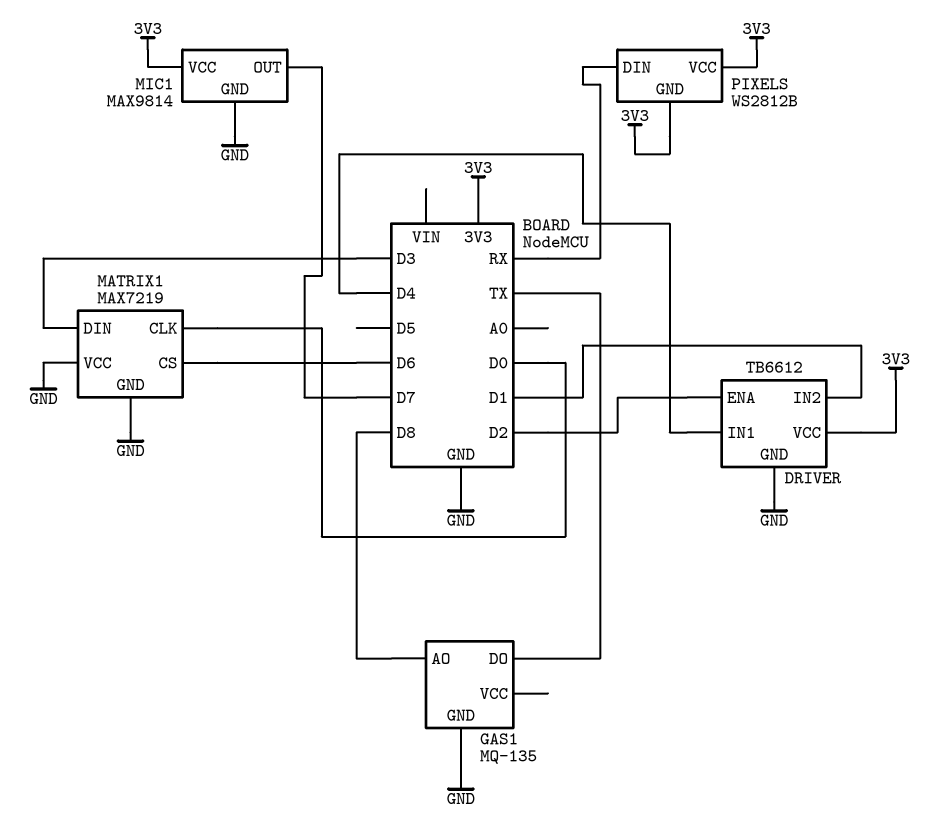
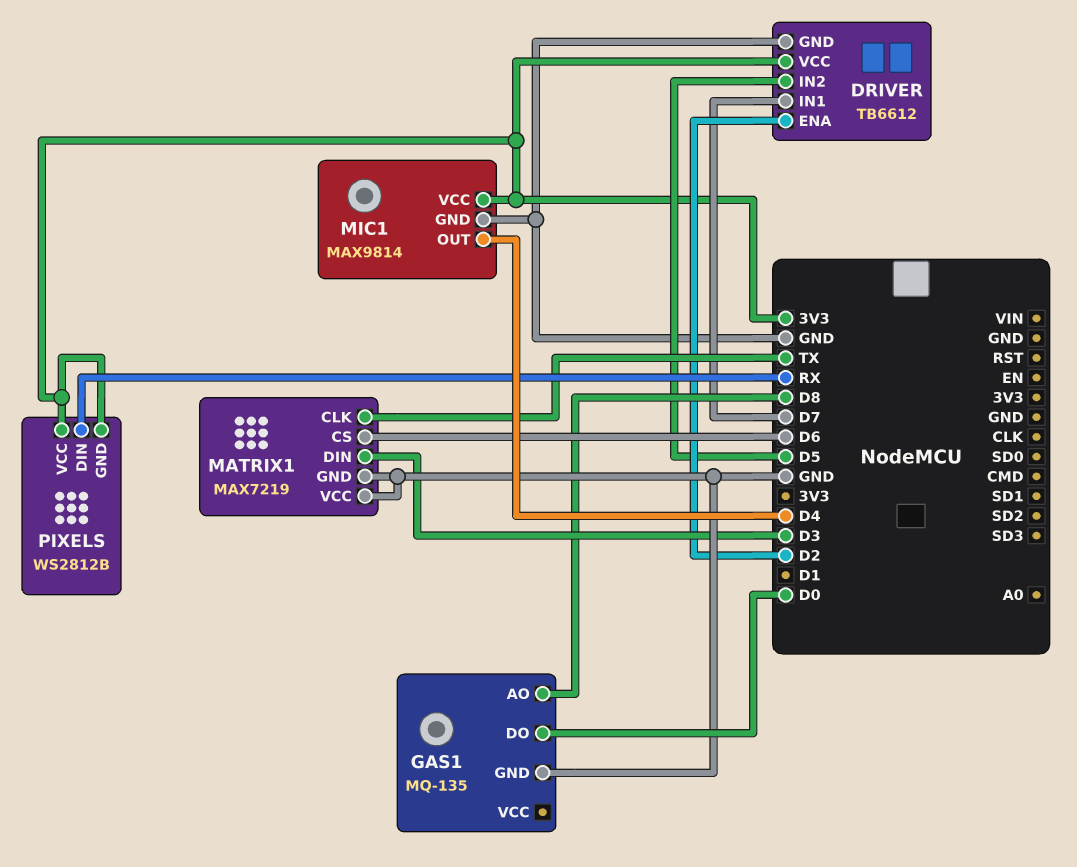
DRIVER pin IN1: D4 -> D7
DRIVER pin IN2: D1 -> D5
GAS1 pin DO: TX -> D0
MATRIX1 pin CLK: D0 -> TX
MIC1 pin OUT: D7 -> D4

